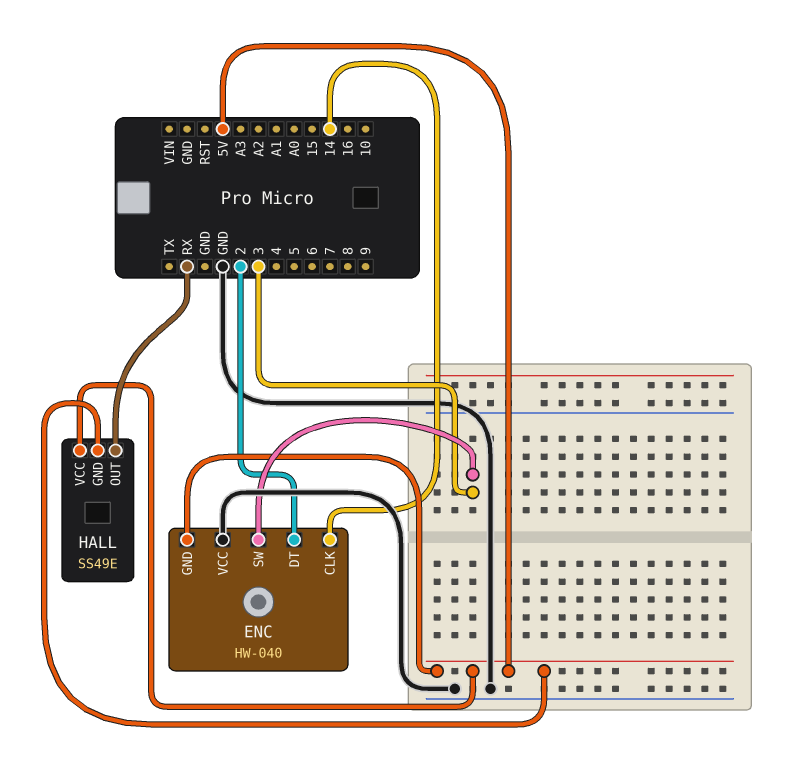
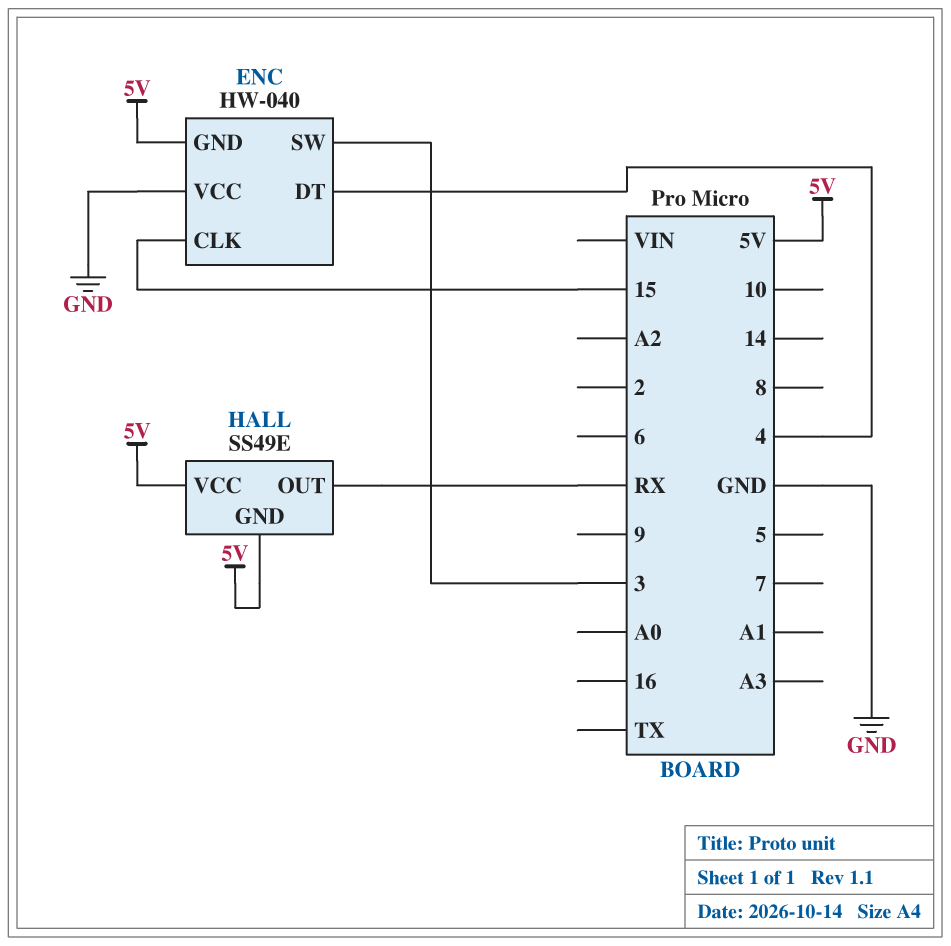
ENC pin CLK: 14 -> 15
ENC pin DT: 2 -> 4

